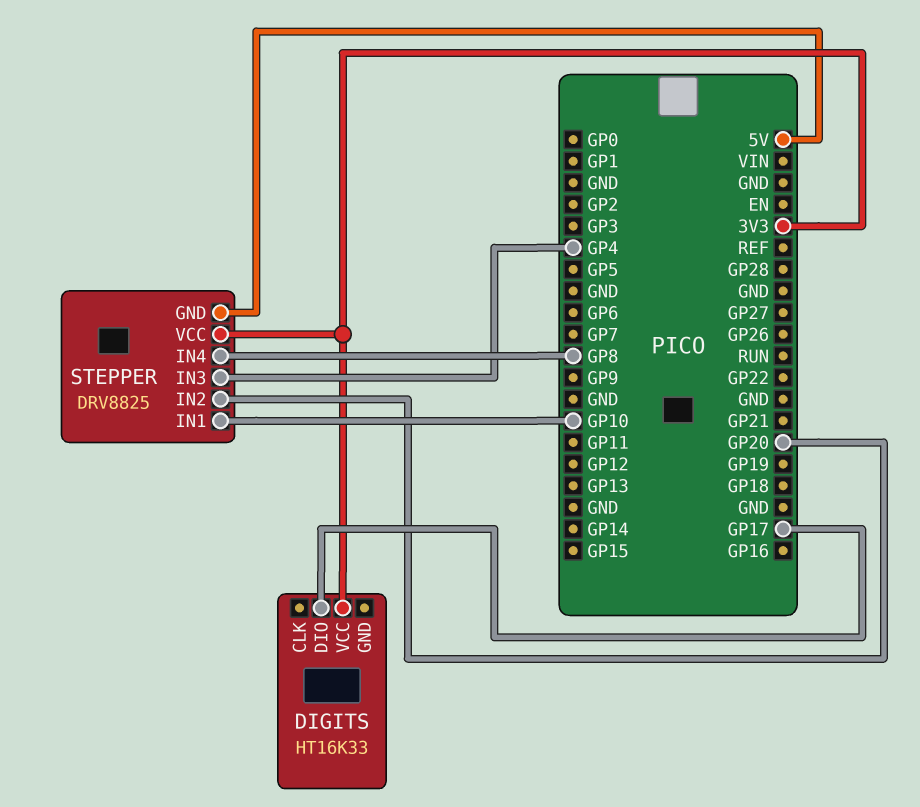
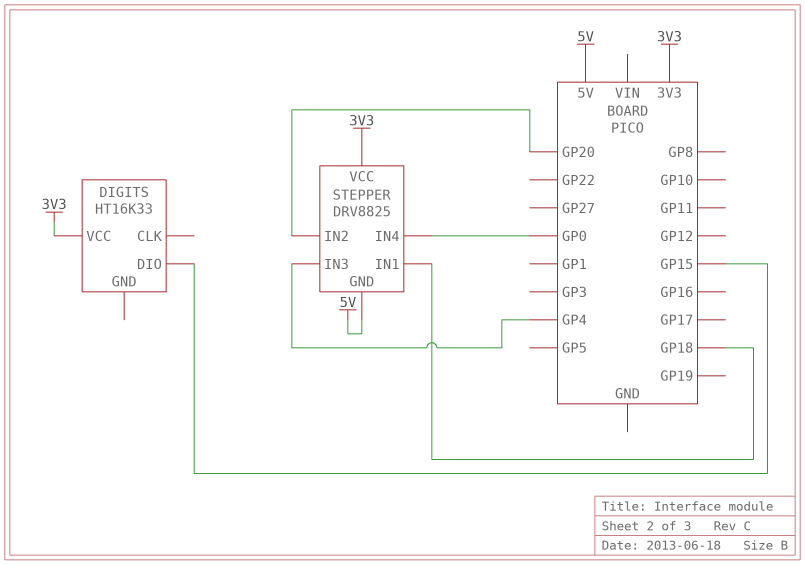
DIGITS pin DIO: GP17 -> GP15
STEPPER pin IN1: GP10 -> GP18
STEPPER pin IN4: GP8 -> GP0

